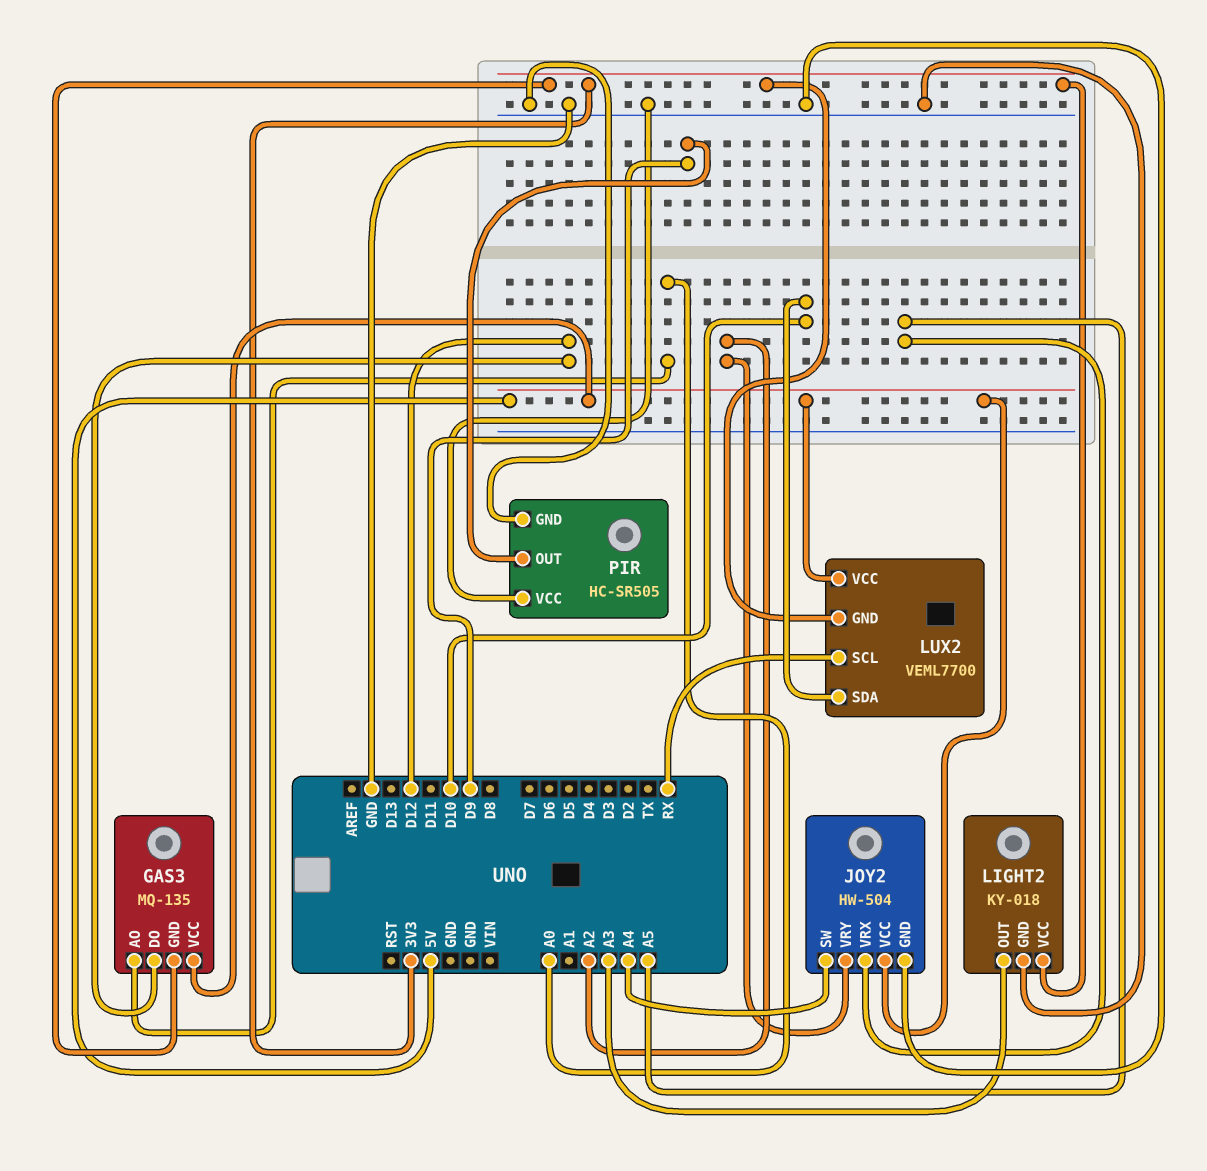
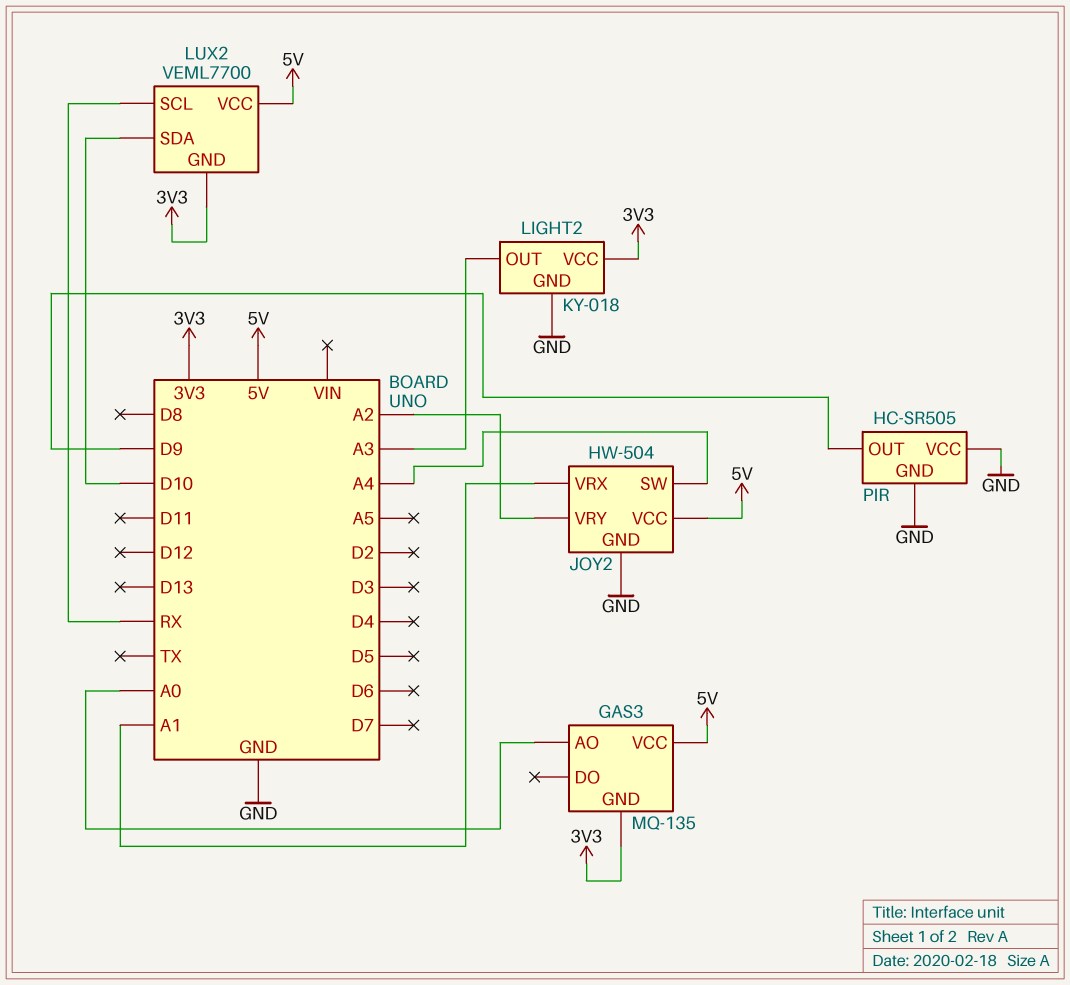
GAS3 pin DO: D12 -> none
JOY2 pin VRX: A5 -> A1

